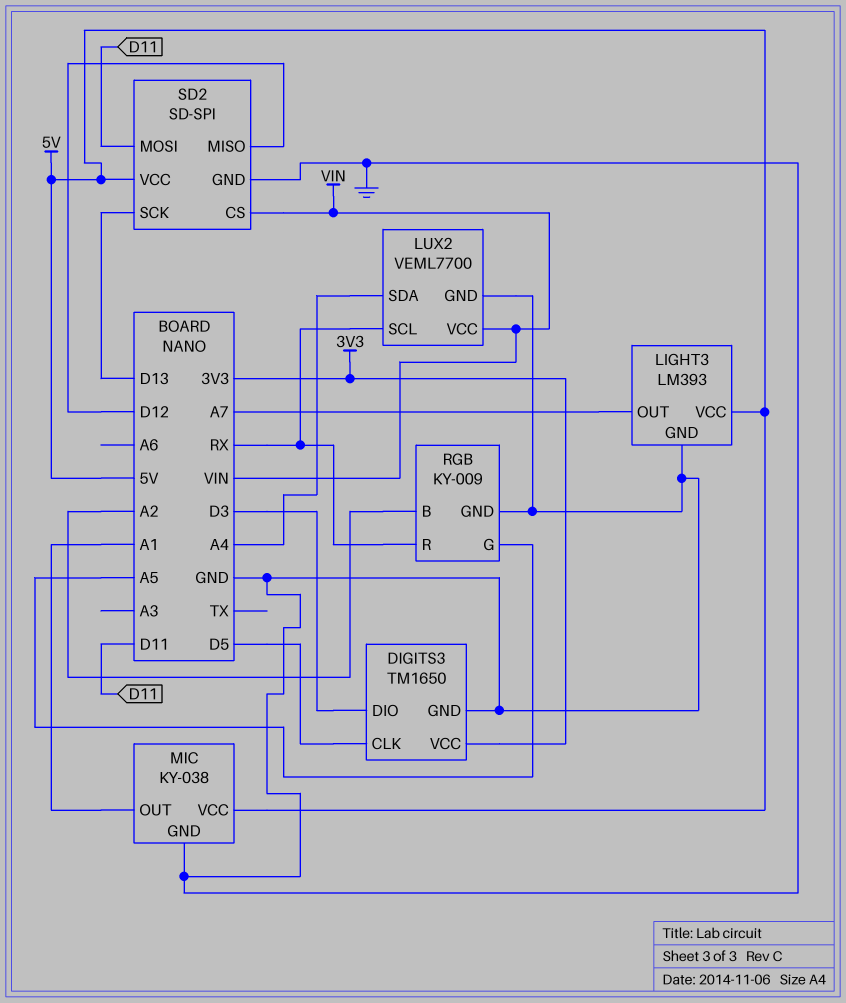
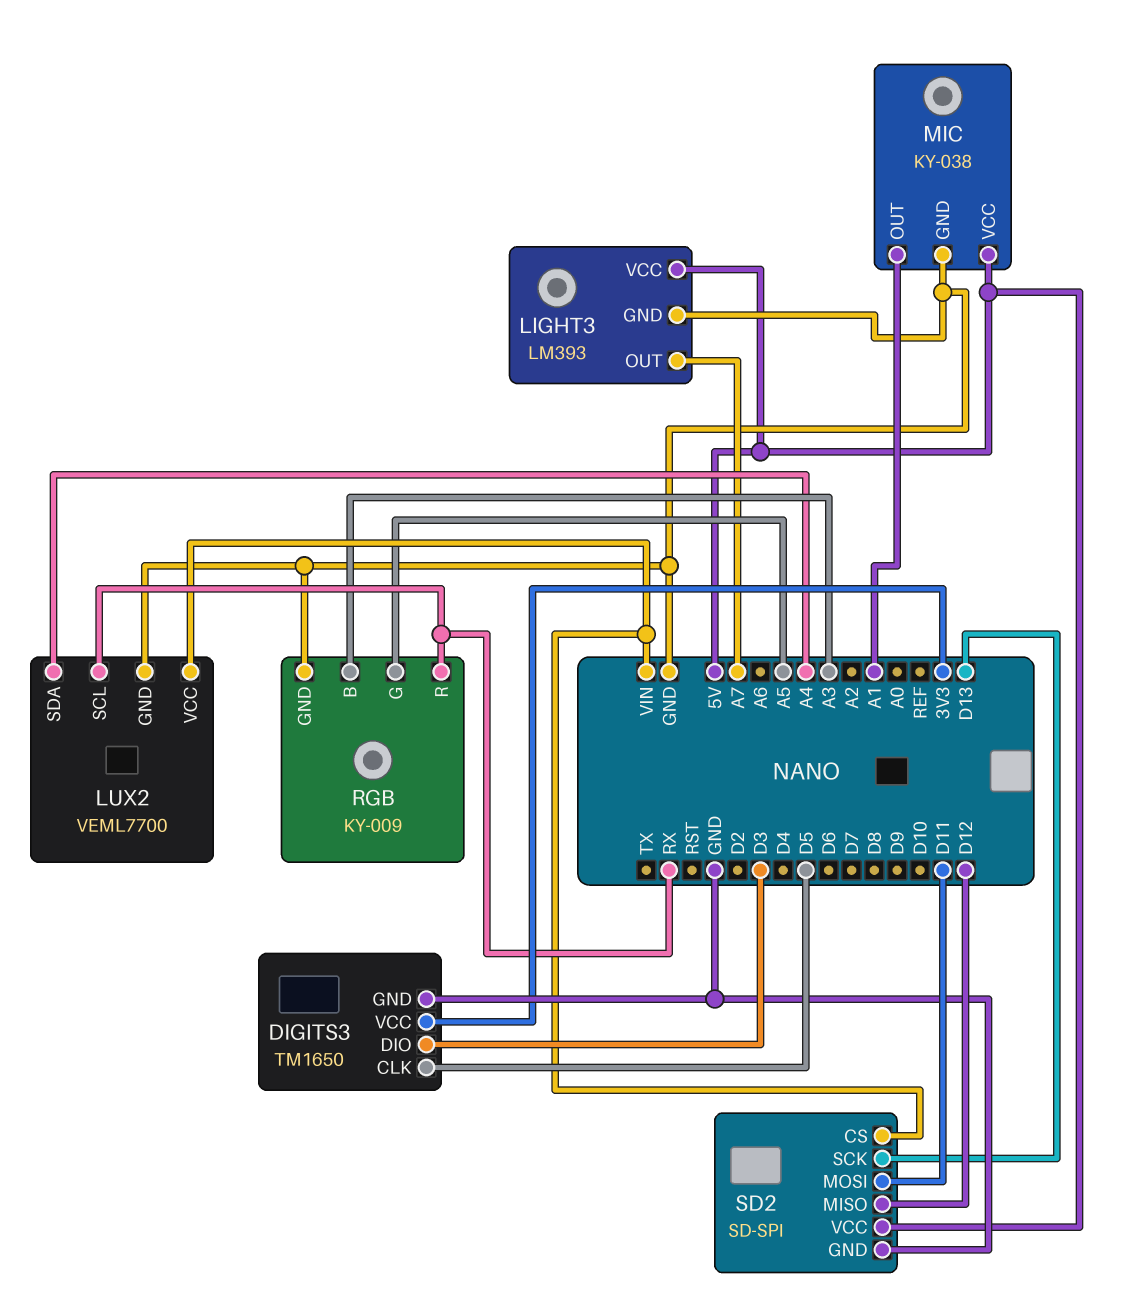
RGB pin B: A2 -> A3

